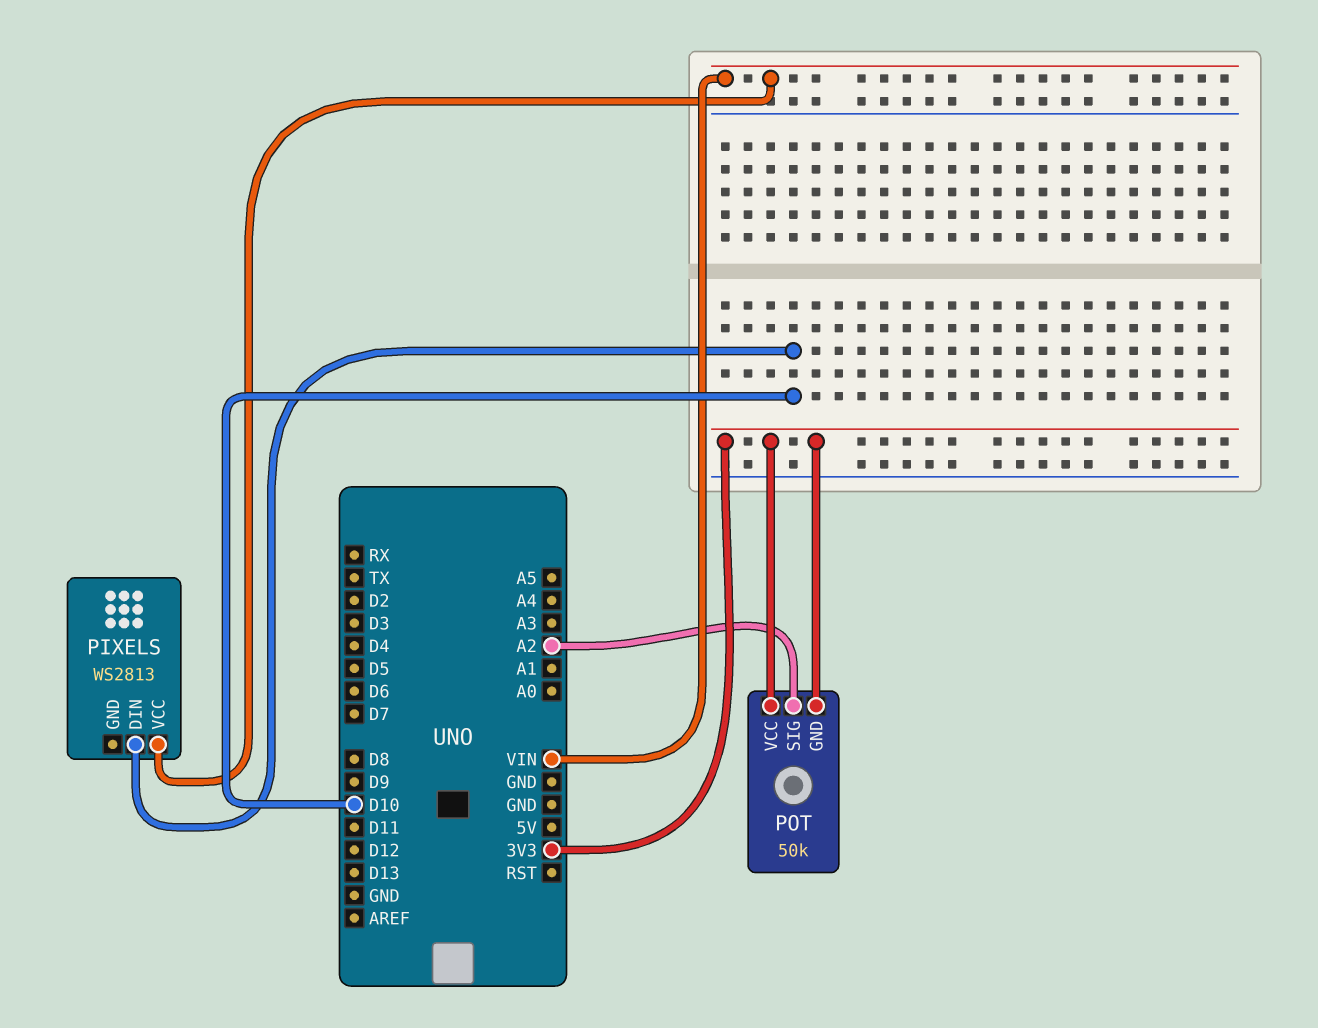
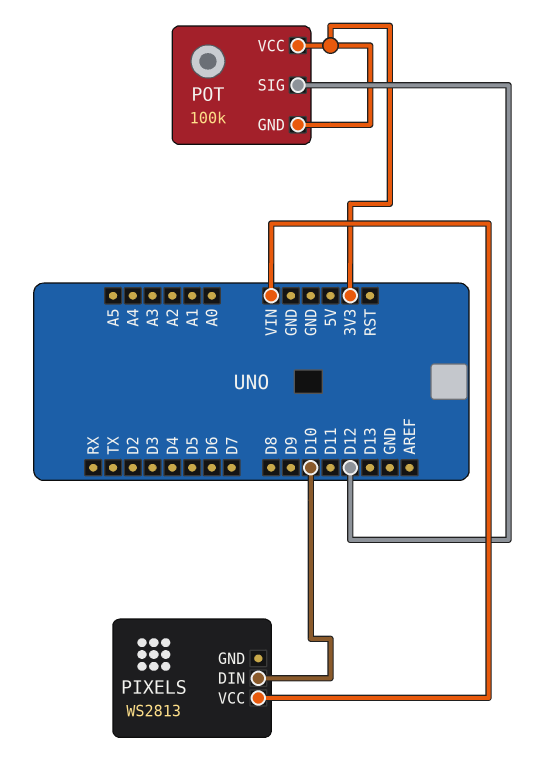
POT: 50k -> 100k
POT pin SIG: A2 -> D12

